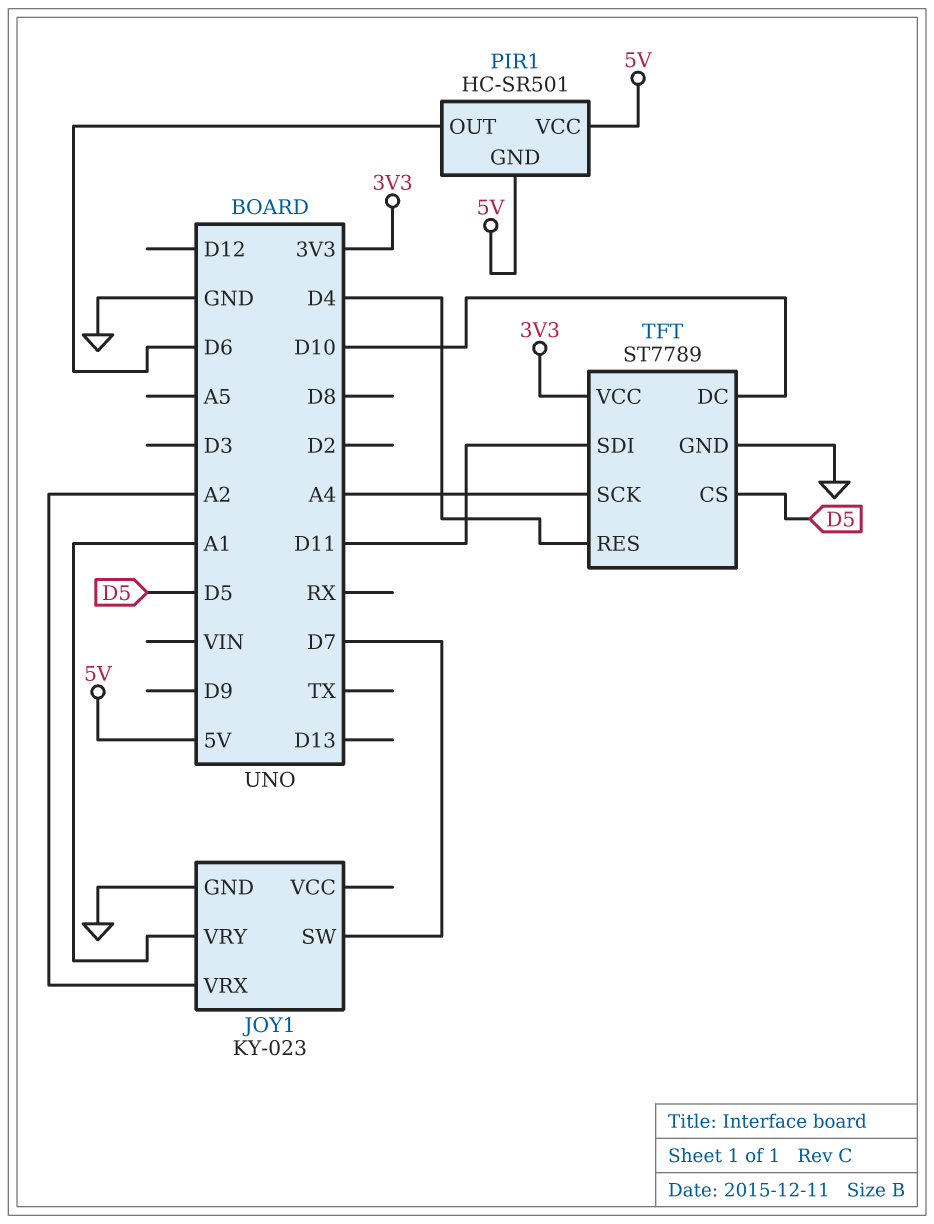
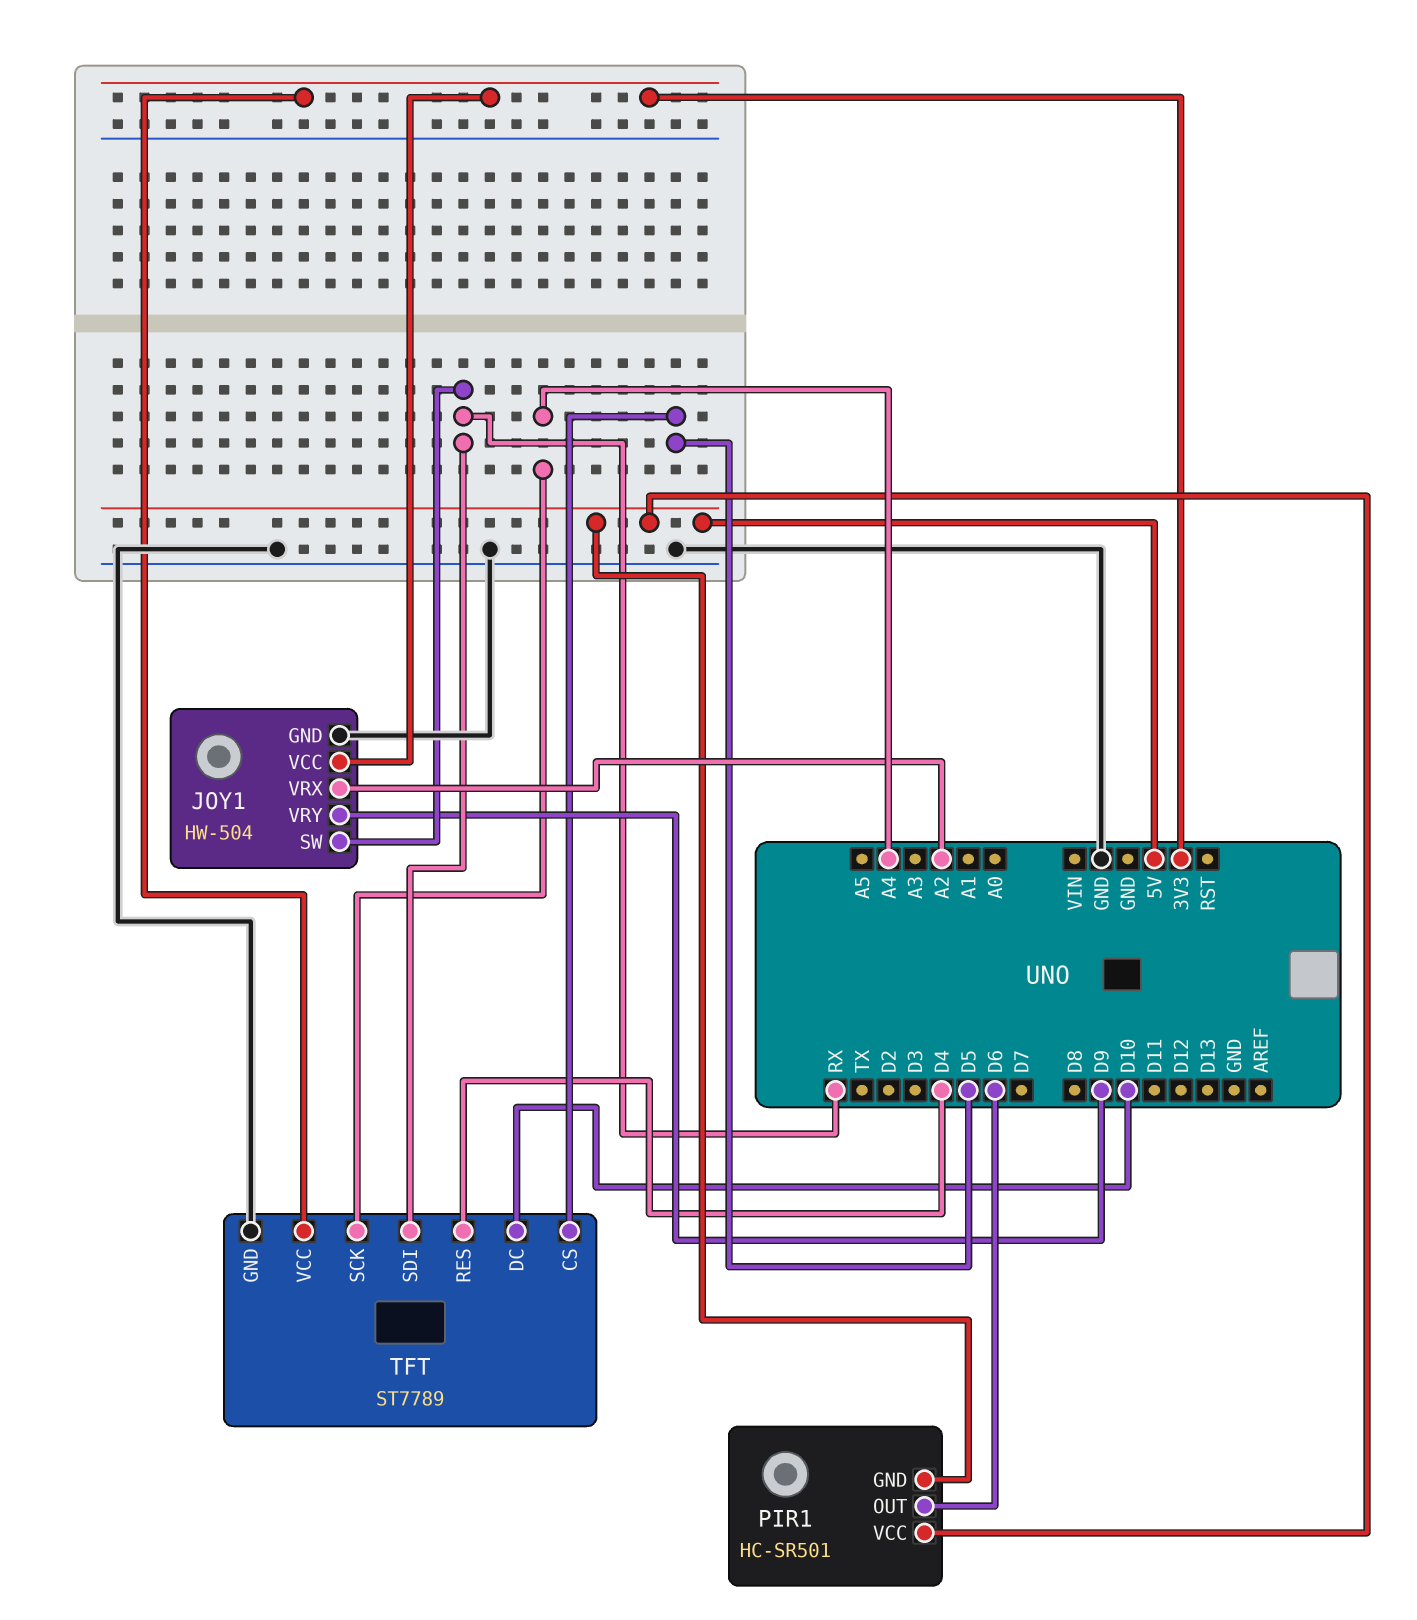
JOY1: KY-023 -> HW-504
JOY1 pin SW: D7 -> RX
JOY1 pin VCC: none -> 3V3
JOY1 pin VRY: A1 -> D9
TFT pin SDI: D11 -> RX

